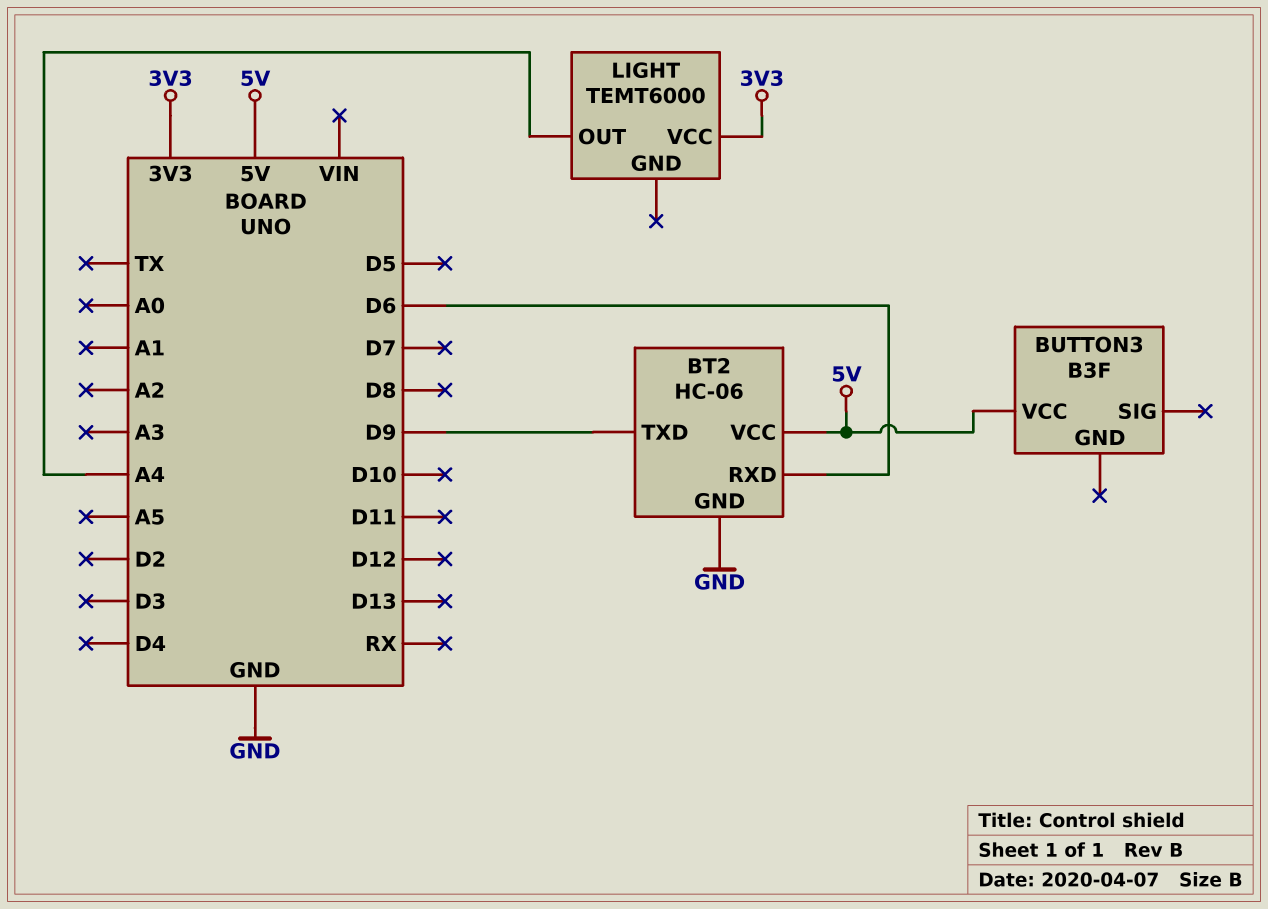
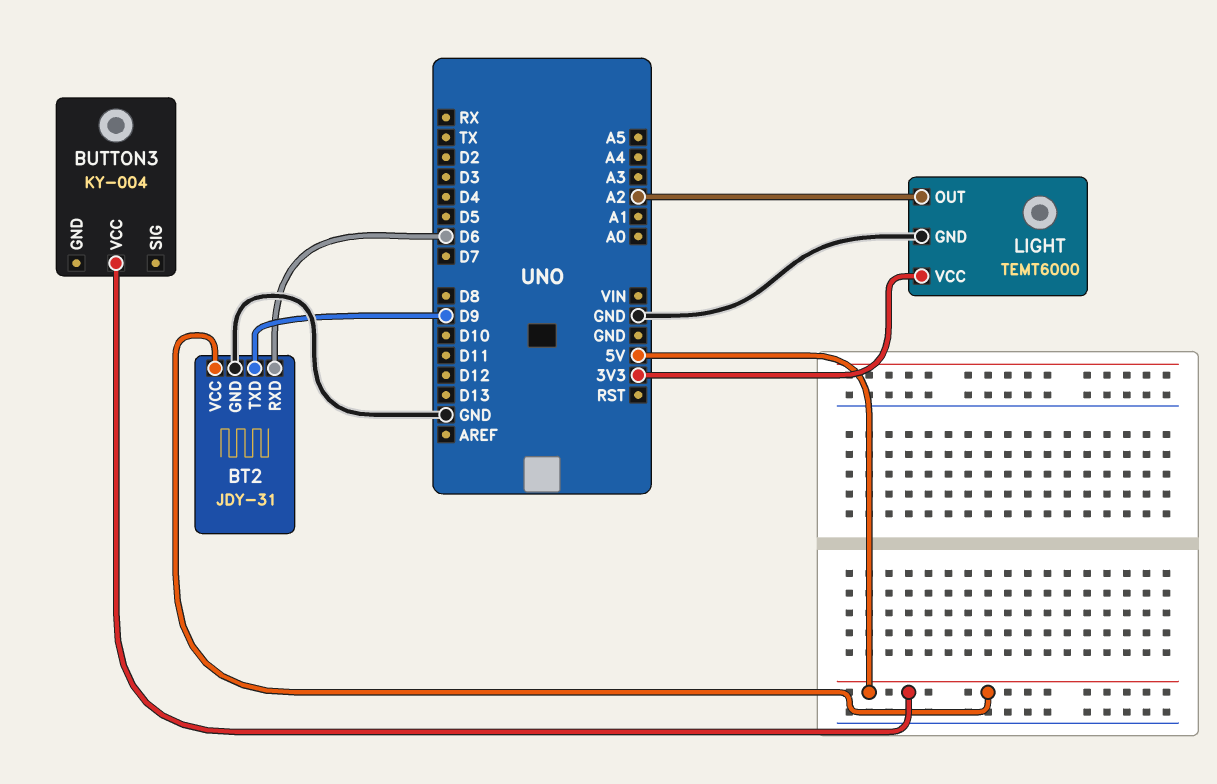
BT2: HC-06 -> JDY-31
BUTTON3: B3F -> KY-004
LIGHT pin GND: none -> GND
LIGHT pin OUT: A4 -> A2

